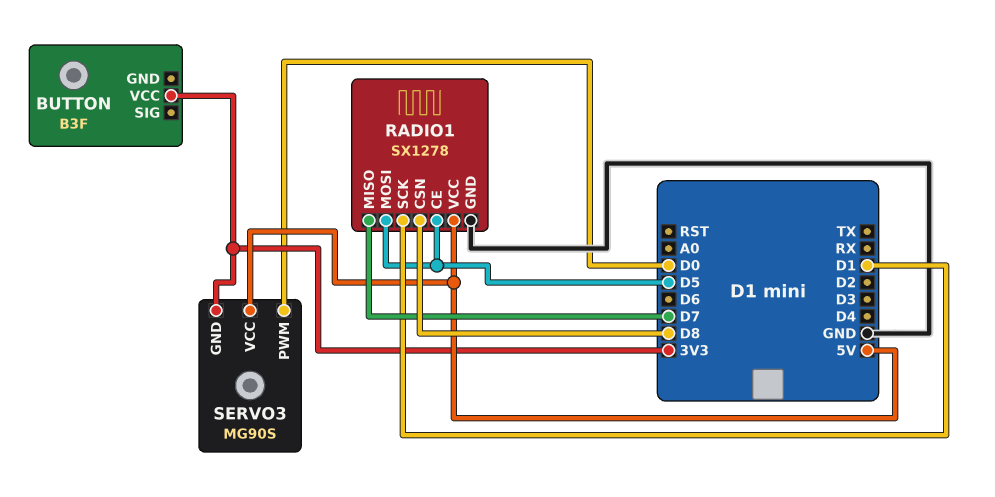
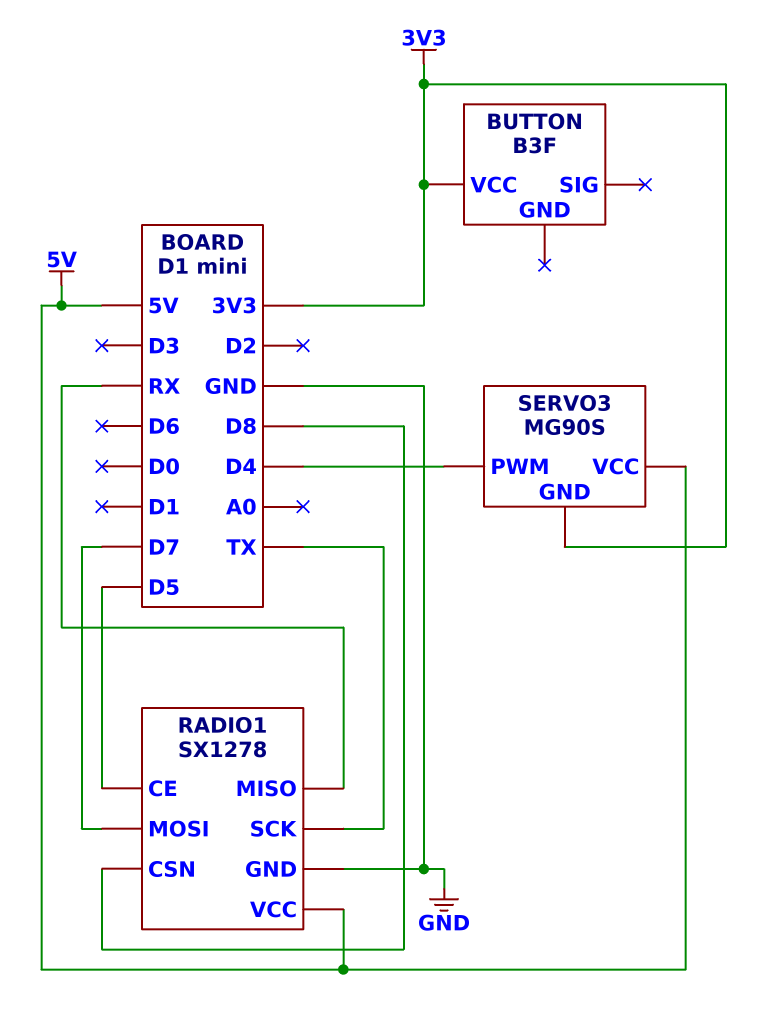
RADIO1 pin MISO: D7 -> RX
RADIO1 pin MOSI: D5 -> D7
RADIO1 pin SCK: D1 -> TX
SERVO3 pin PWM: D0 -> D4

